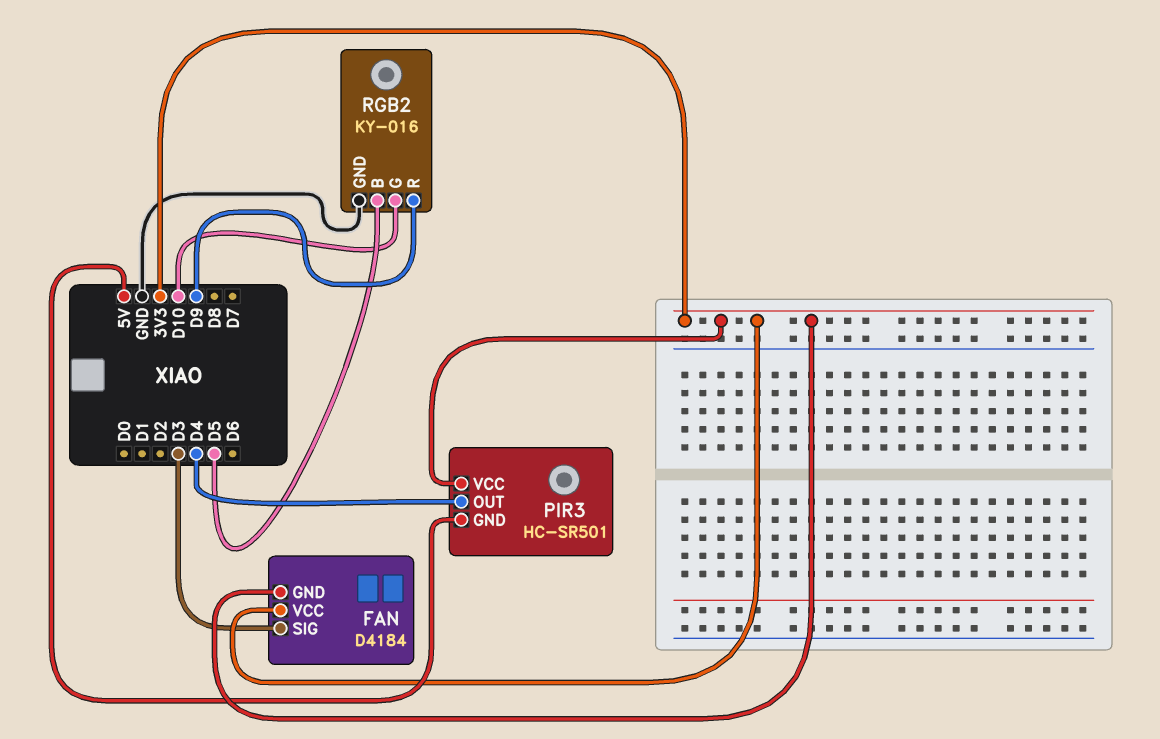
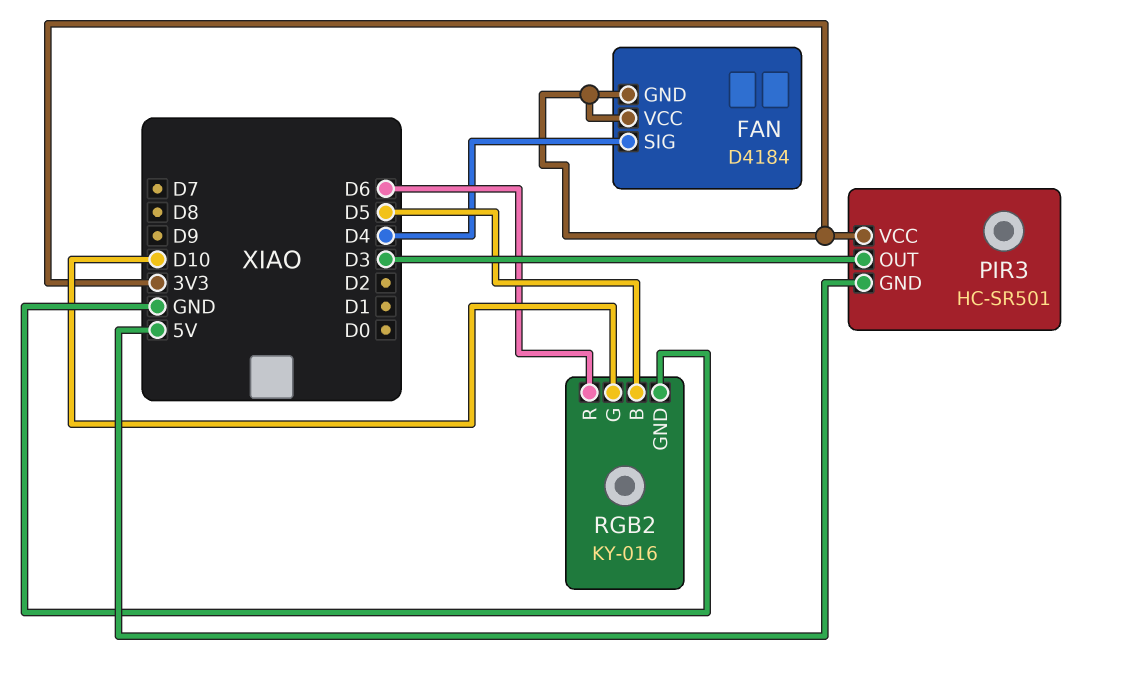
FAN pin SIG: D3 -> D4
PIR3 pin OUT: D4 -> D3
RGB2 pin R: D9 -> D6

